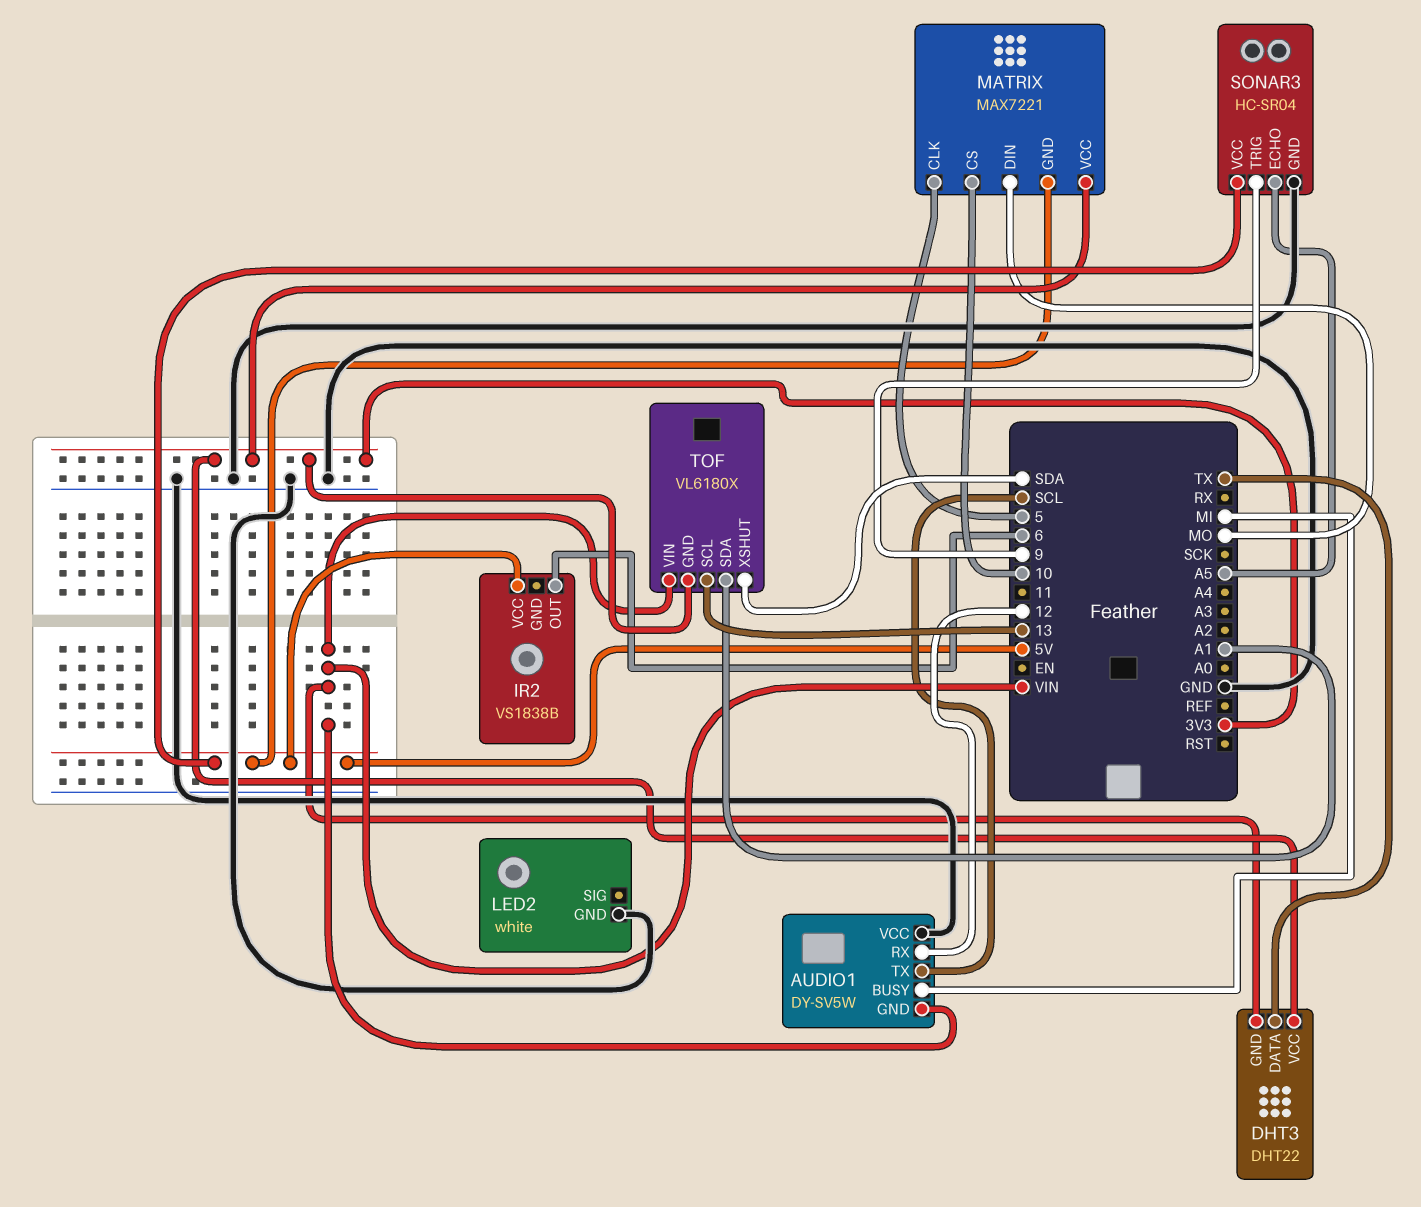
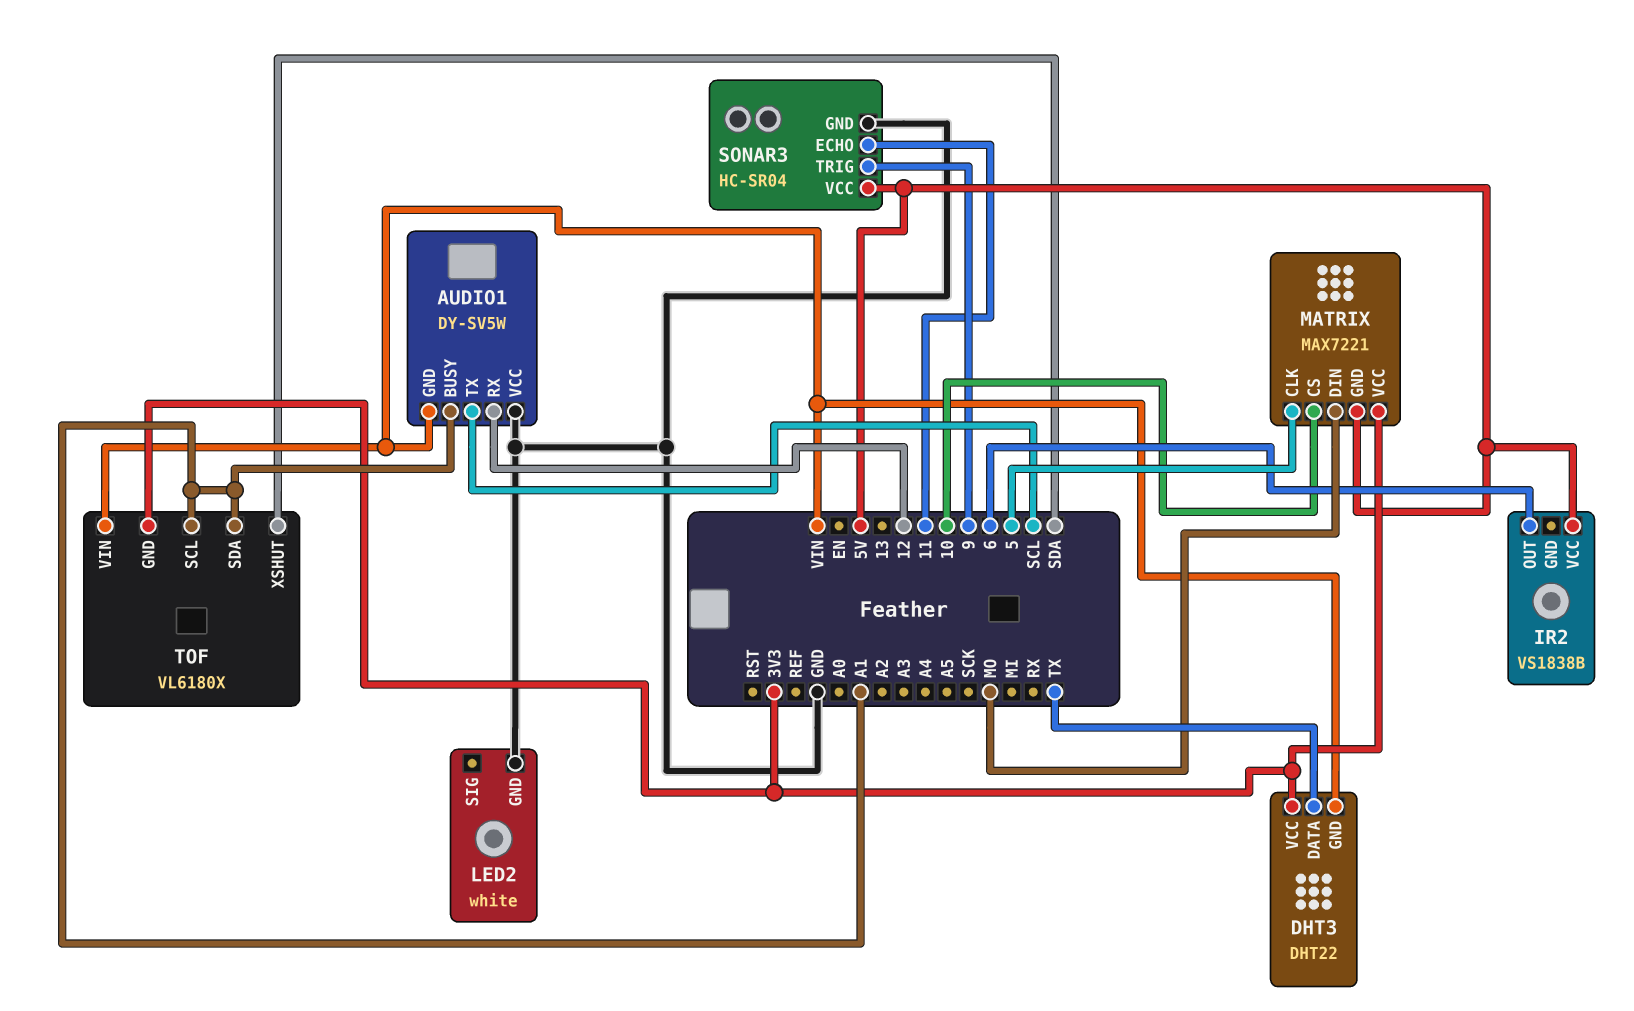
AUDIO1 pin BUSY: MI -> A1
SONAR3 pin ECHO: A5 -> 11
TOF pin SCL: 13 -> A1

